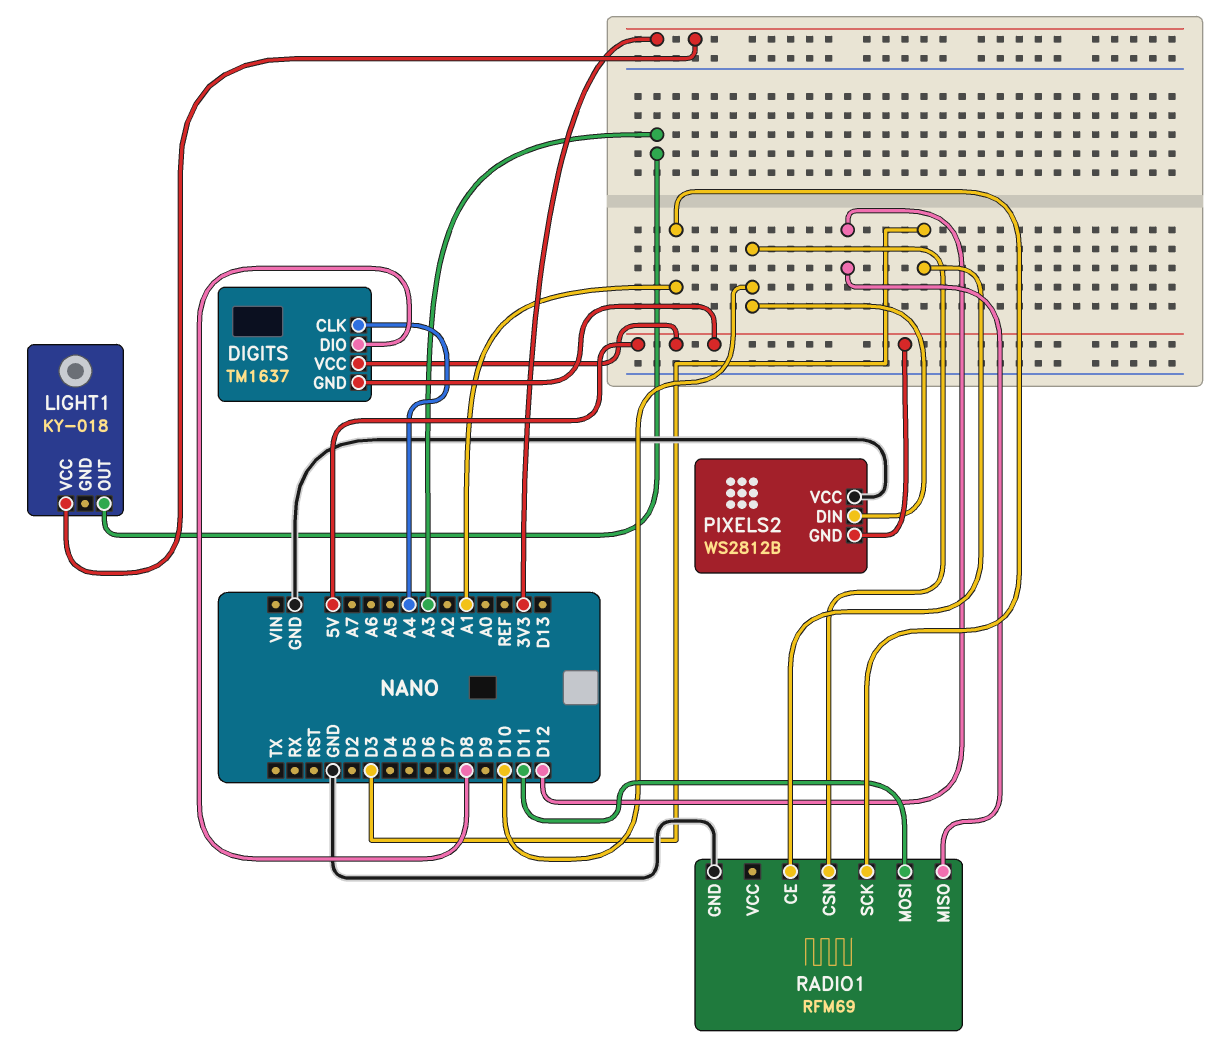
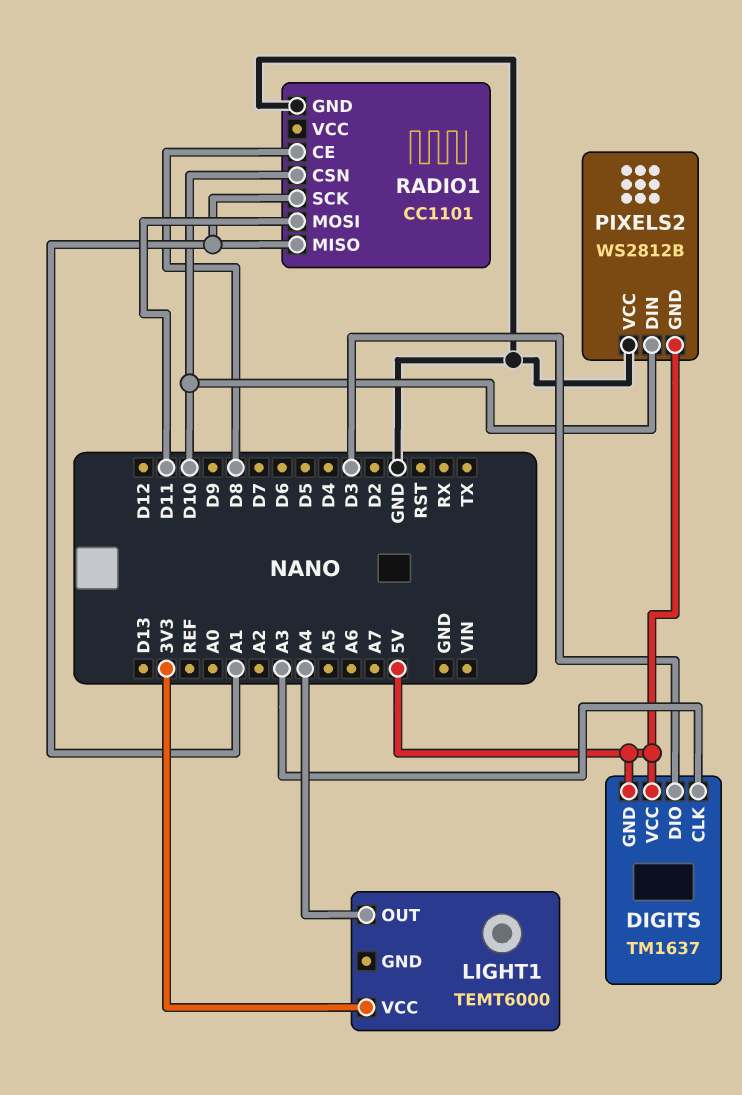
DIGITS pin CLK: A4 -> A3
DIGITS pin DIO: D8 -> D3
LIGHT1: KY-018 -> TEMT6000
LIGHT1 pin OUT: A3 -> A4
RADIO1: RFM69 -> CC1101
RADIO1 pin CE: D3 -> D8
RADIO1 pin MISO: D12 -> A1

